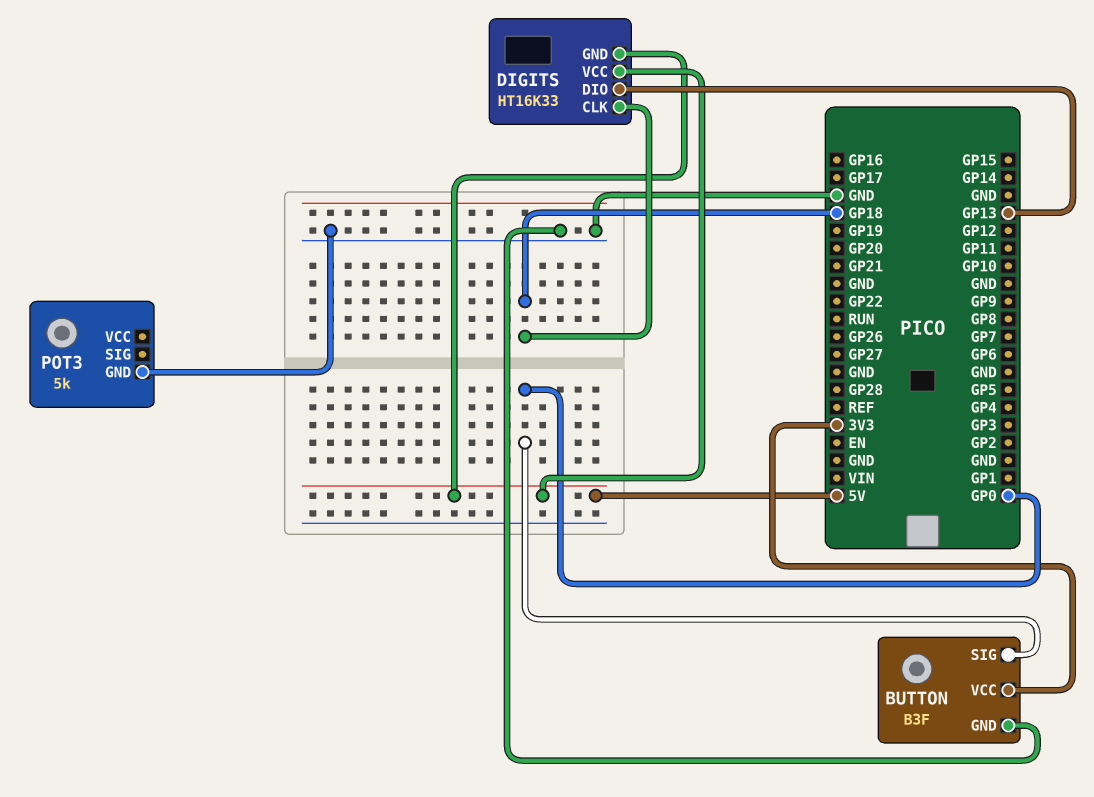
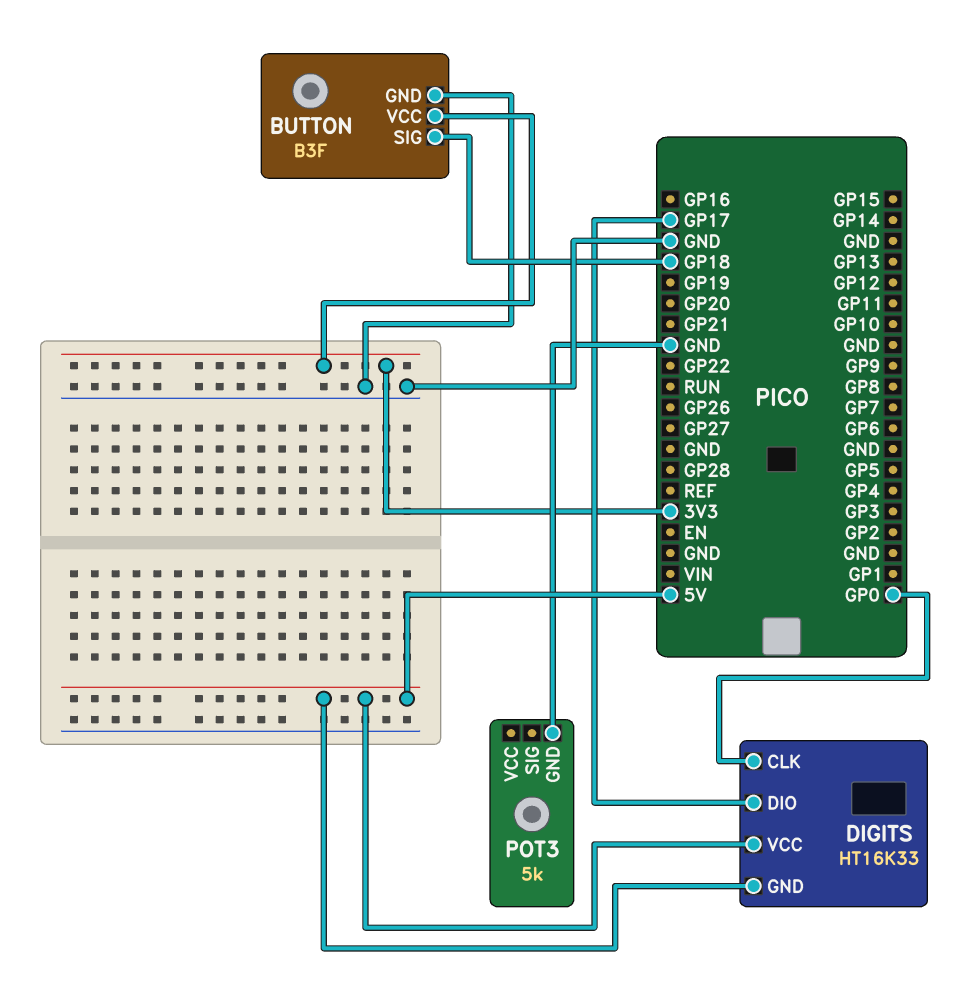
BUTTON pin SIG: GP0 -> GP18
DIGITS pin CLK: GP18 -> GP0
DIGITS pin DIO: GP13 -> GP17

